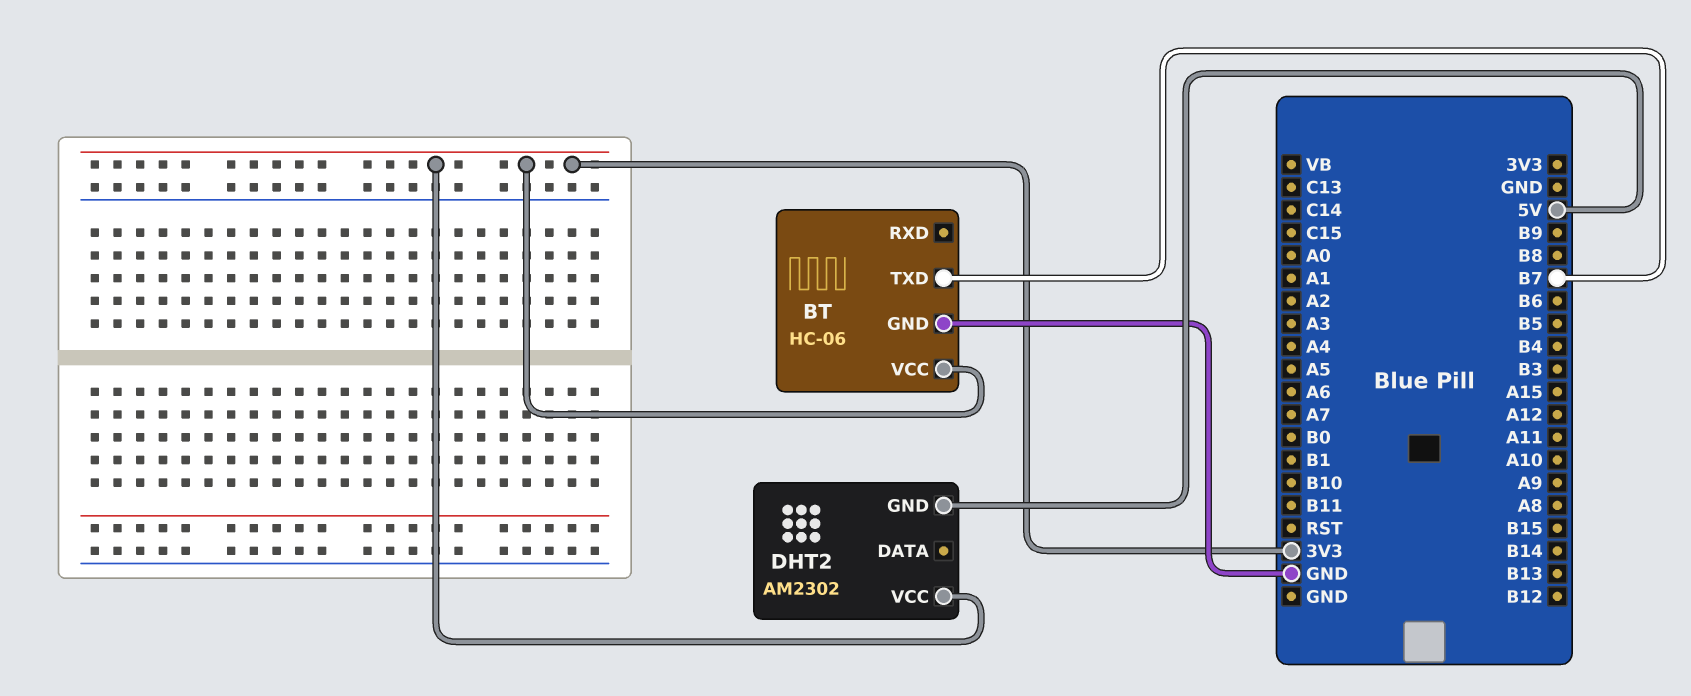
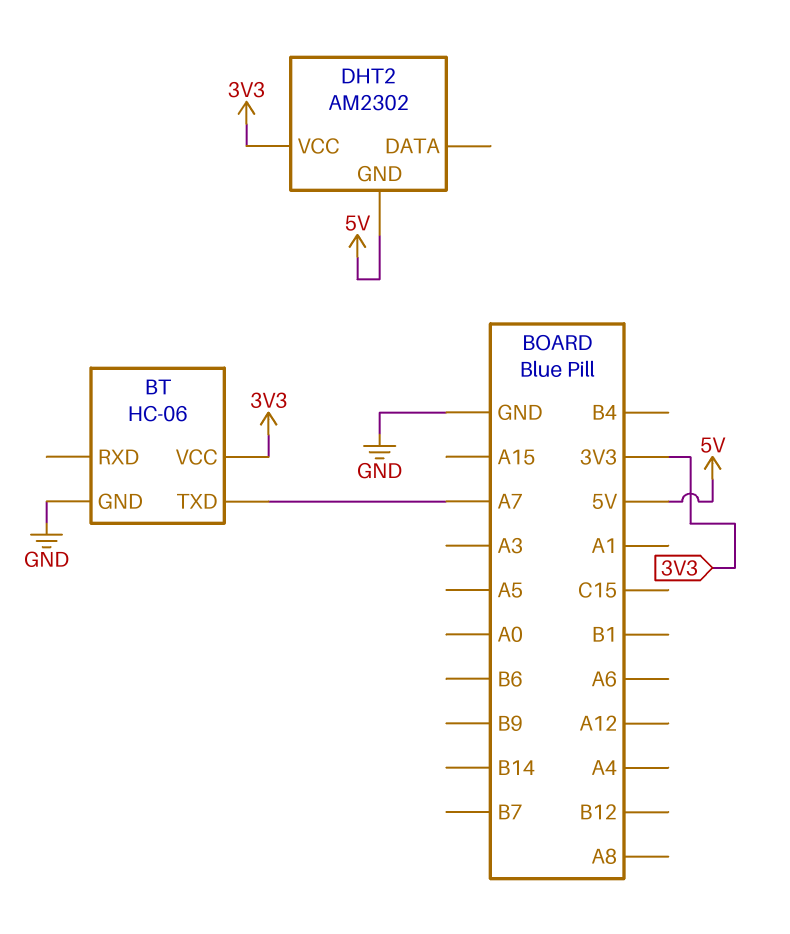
BT pin TXD: B7 -> A7

